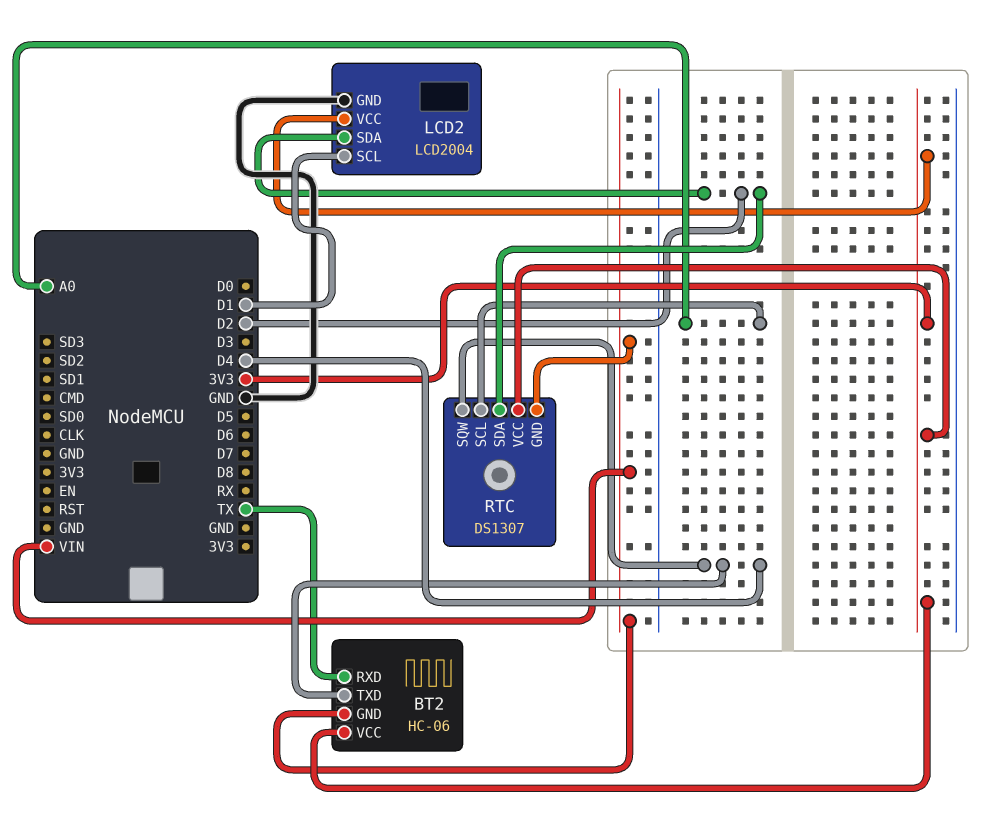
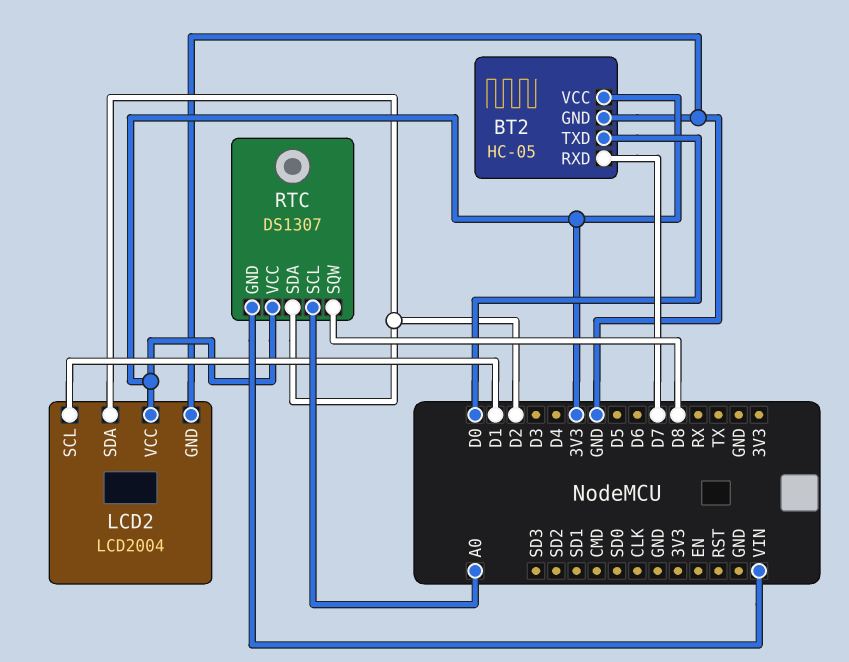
BT2: HC-06 -> HC-05
BT2 pin GND: VIN -> GND
BT2 pin RXD: TX -> D7
BT2 pin TXD: D4 -> D0
RTC pin SQW: D4 -> D8

